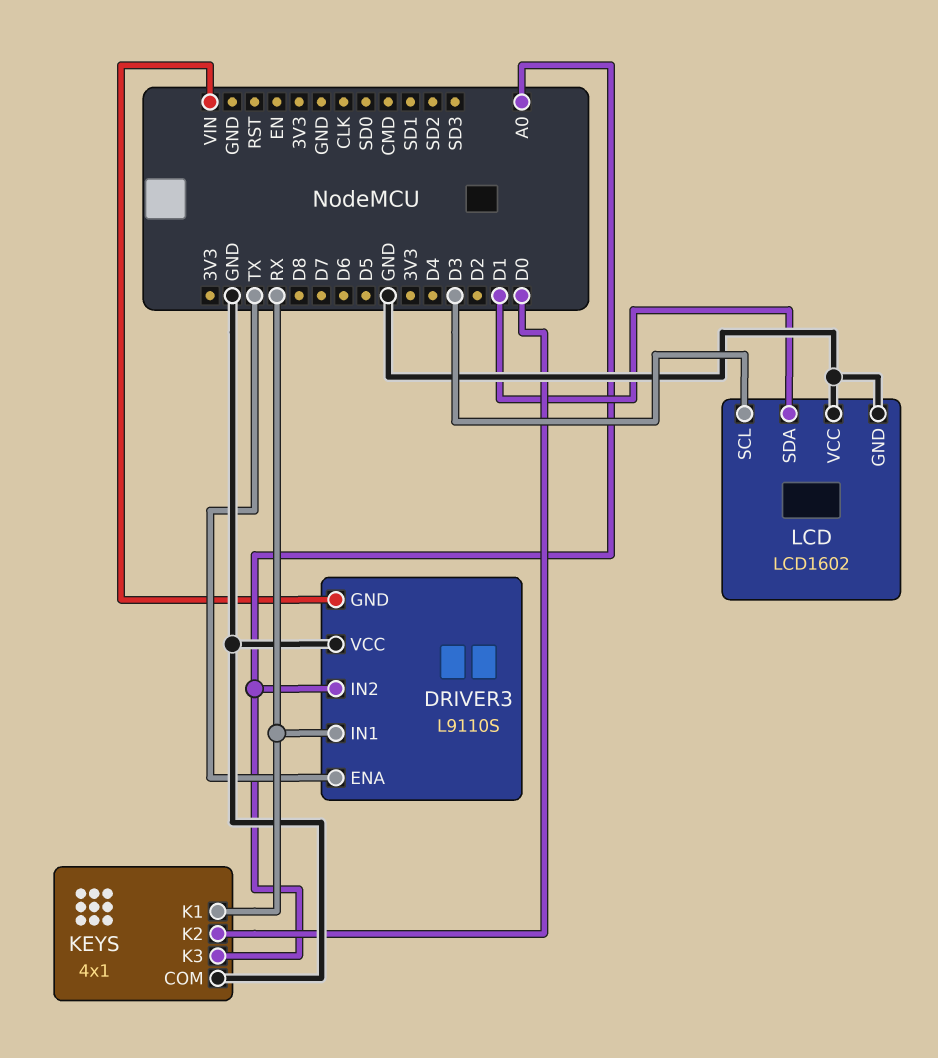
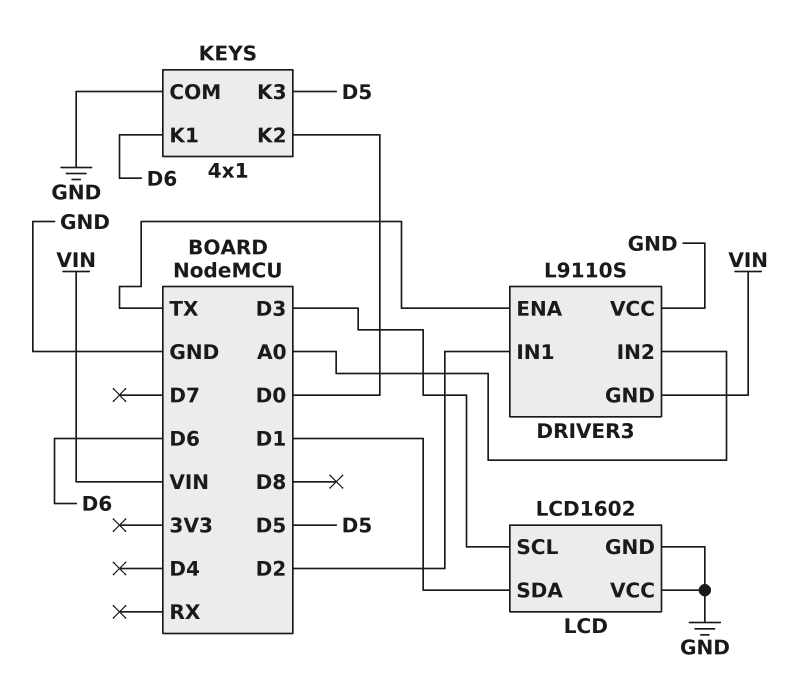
DRIVER3 pin IN1: RX -> D2
KEYS pin K1: RX -> D6
KEYS pin K3: A0 -> D5

